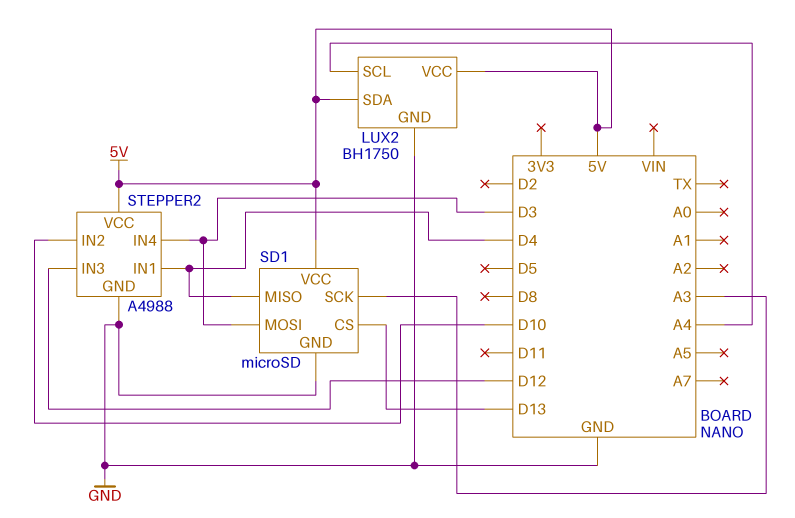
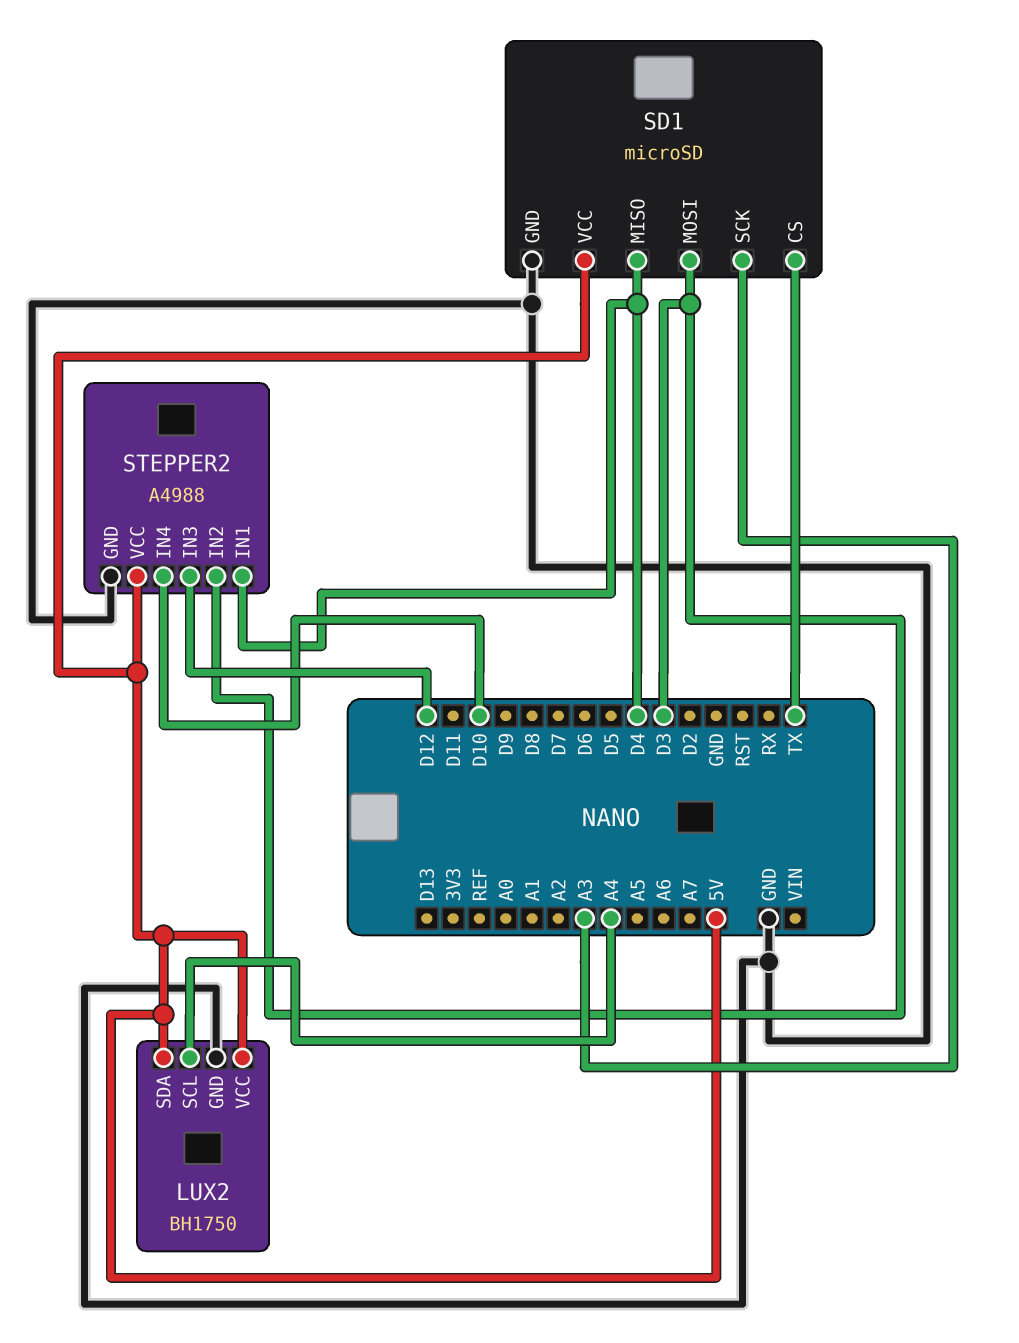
SD1 pin CS: D13 -> TX
STEPPER2 pin IN2: D10 -> D3
STEPPER2 pin IN4: D3 -> D10

